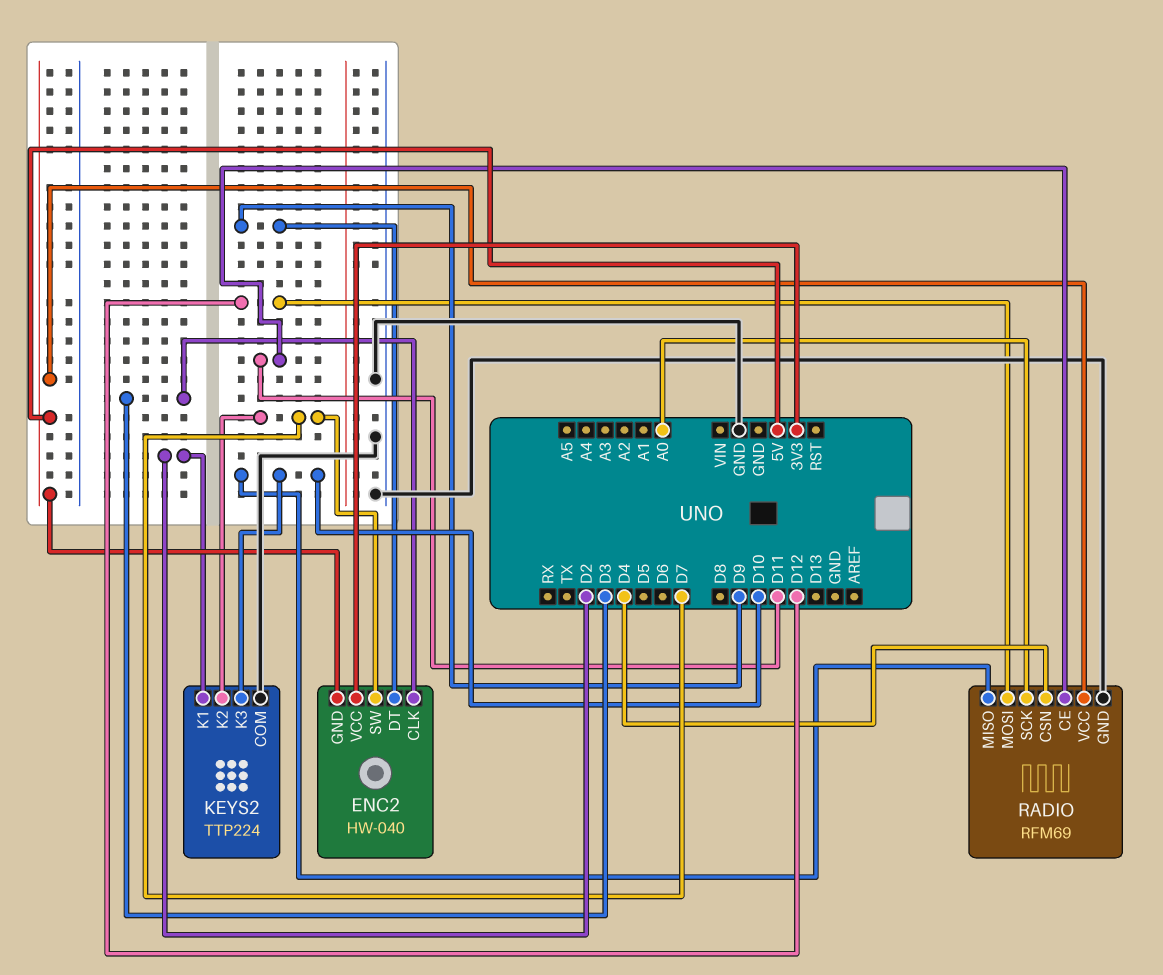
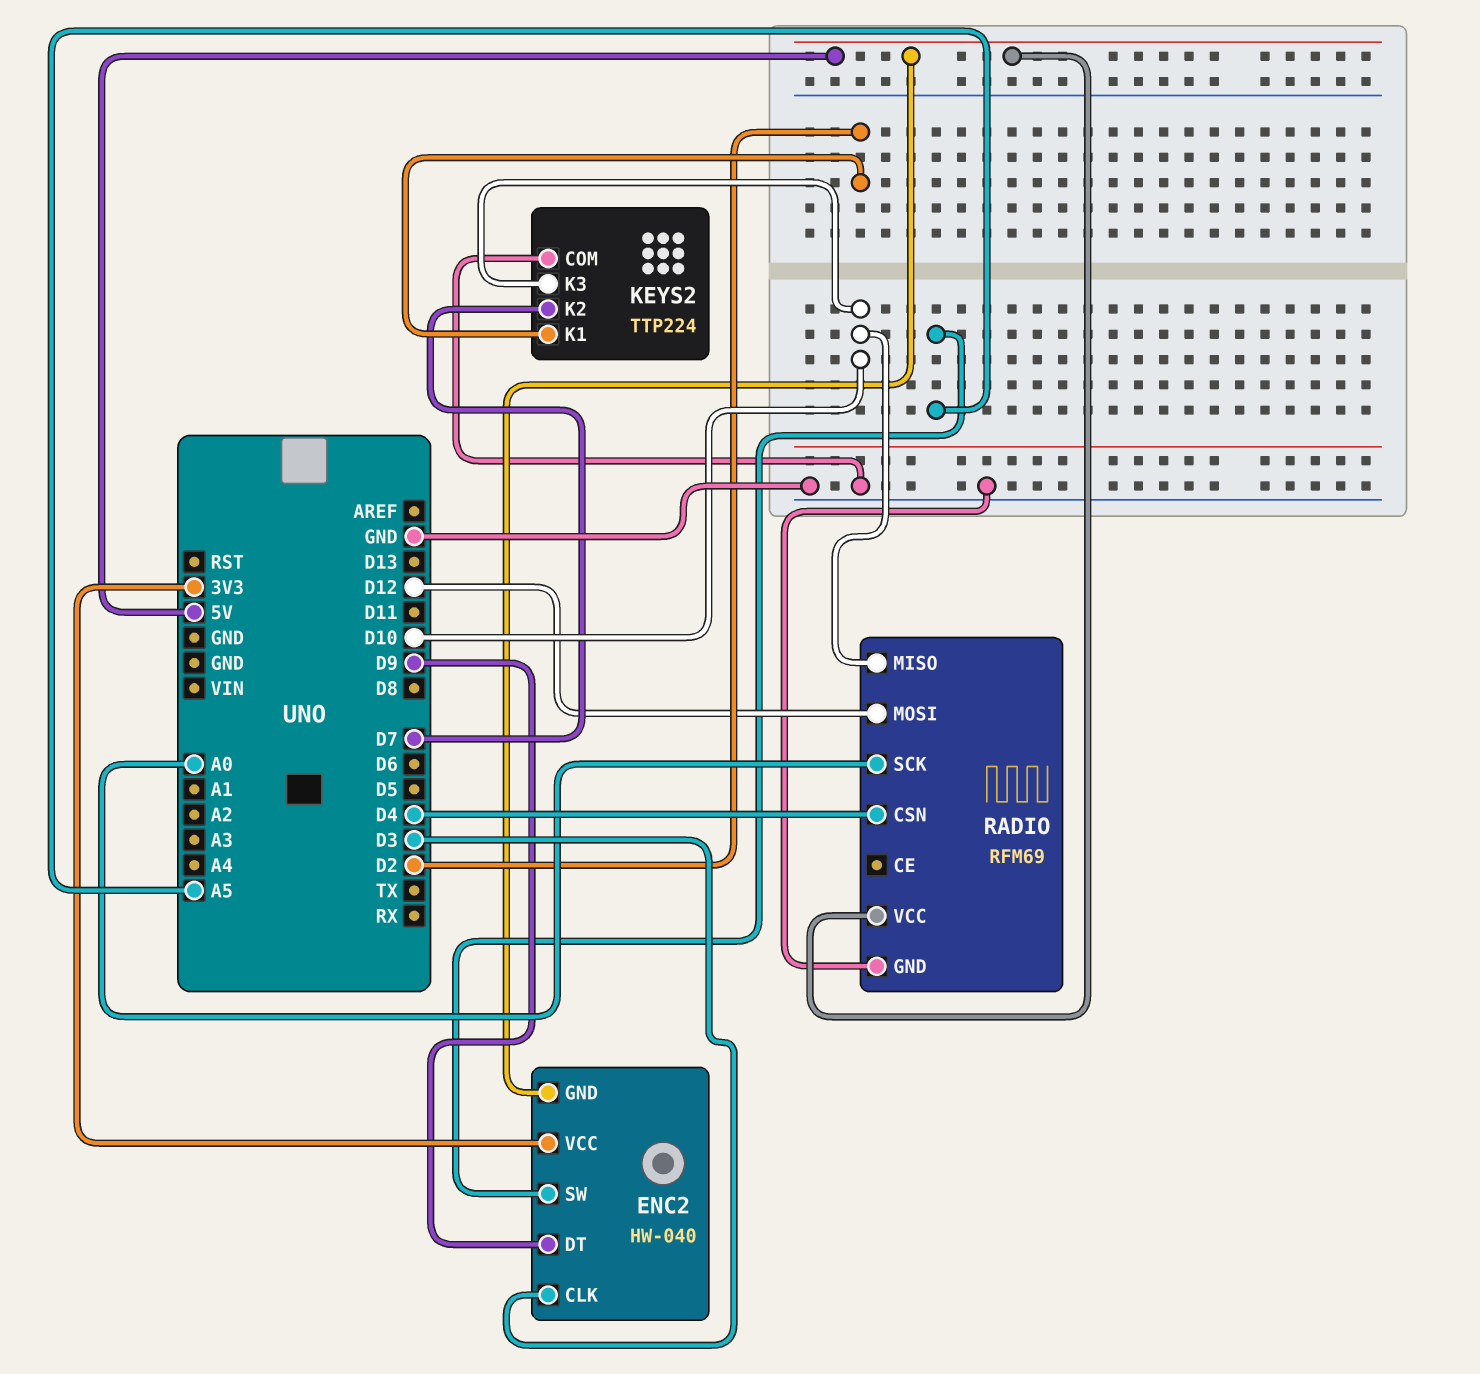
ENC2 pin SW: D7 -> A5
RADIO pin CE: D11 -> none

